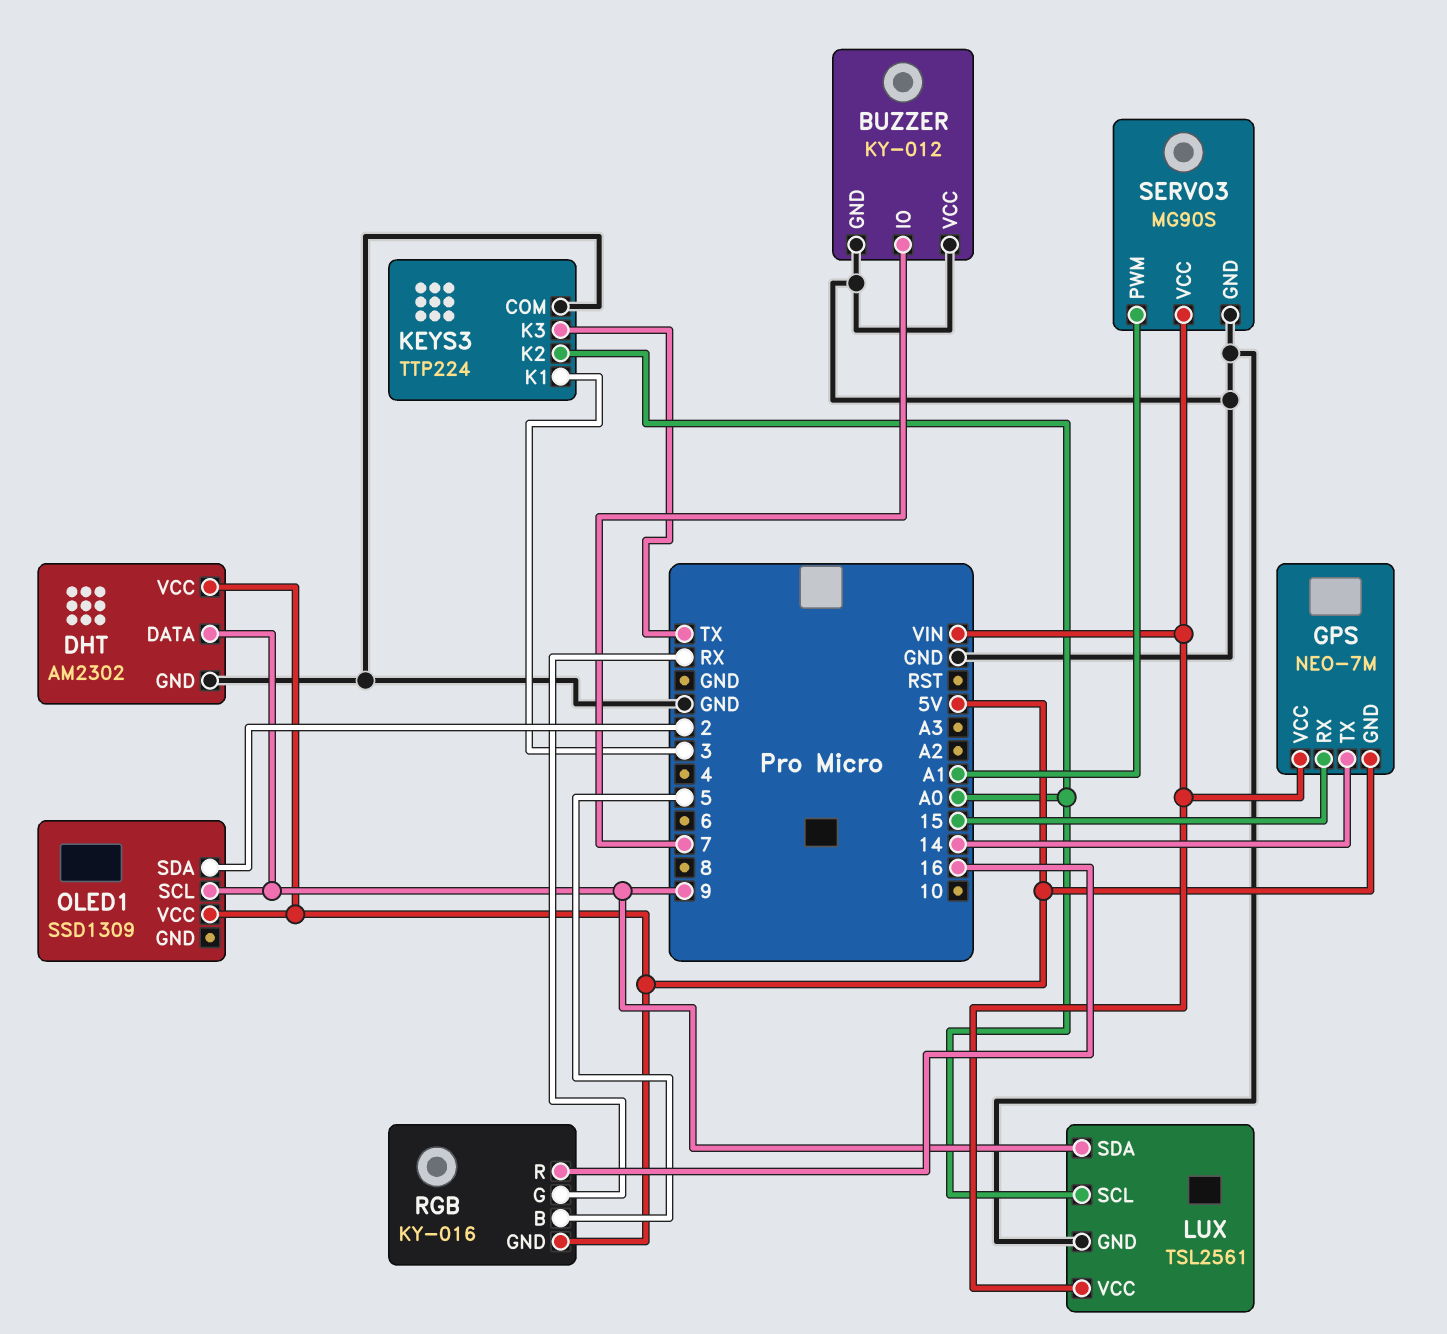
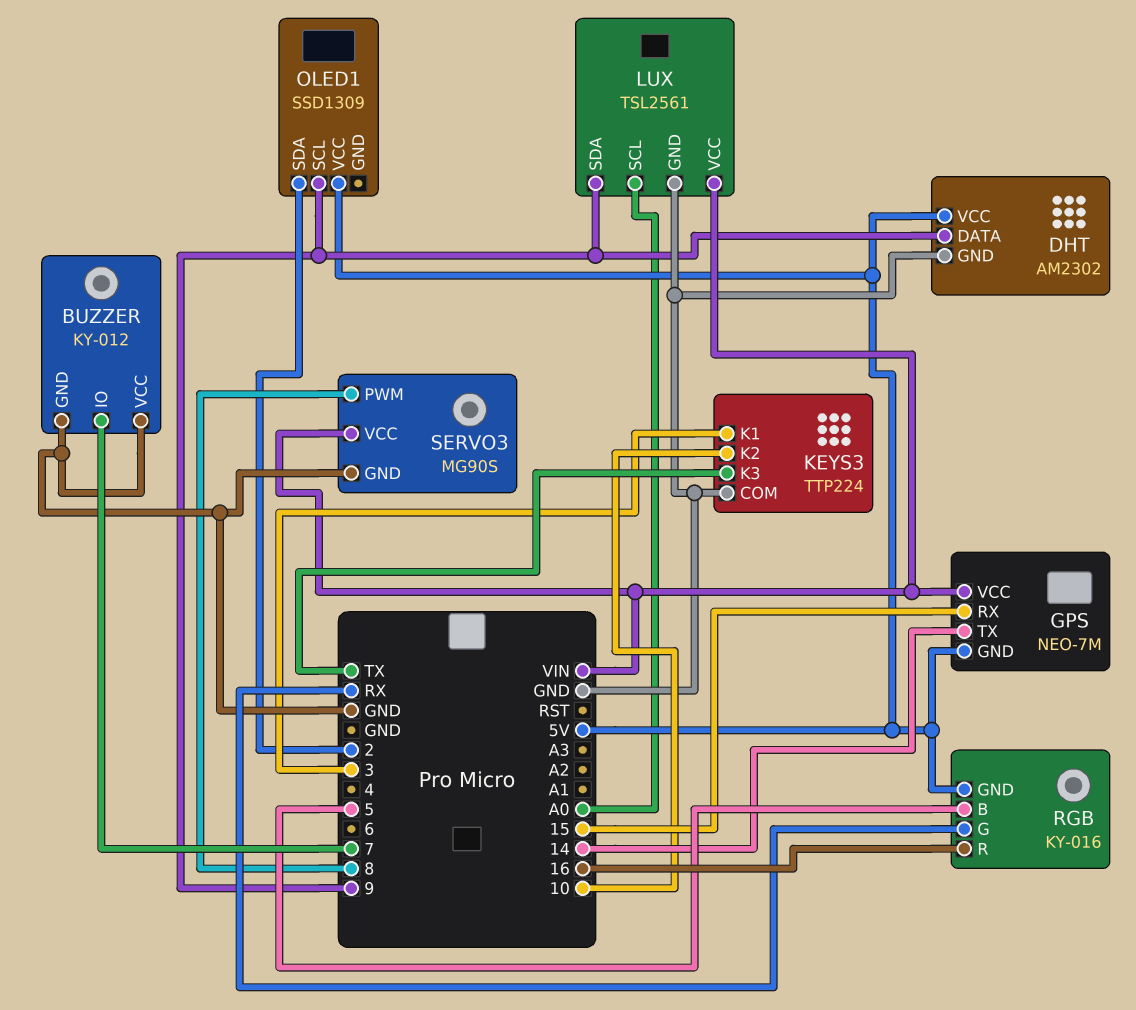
KEYS3 pin K2: A0 -> 10
SERVO3 pin PWM: A1 -> 8

